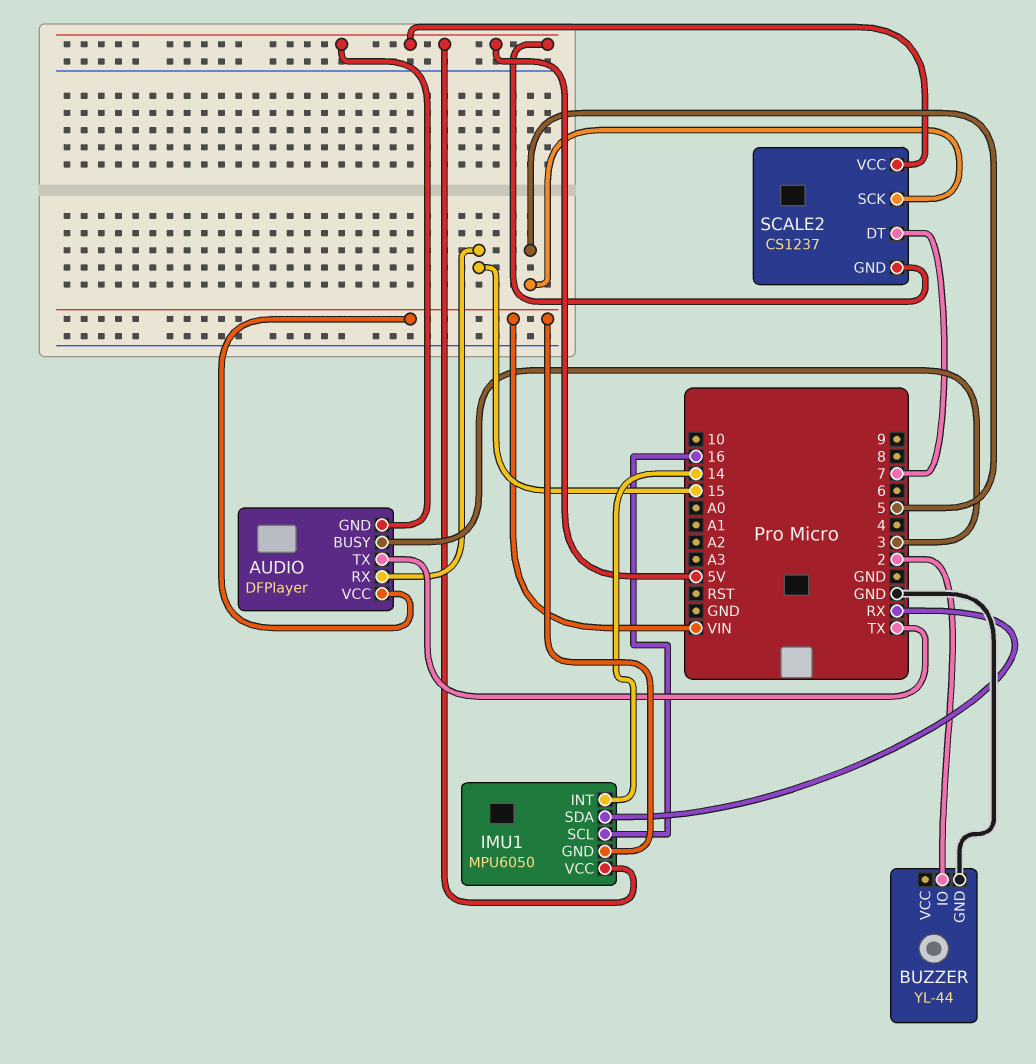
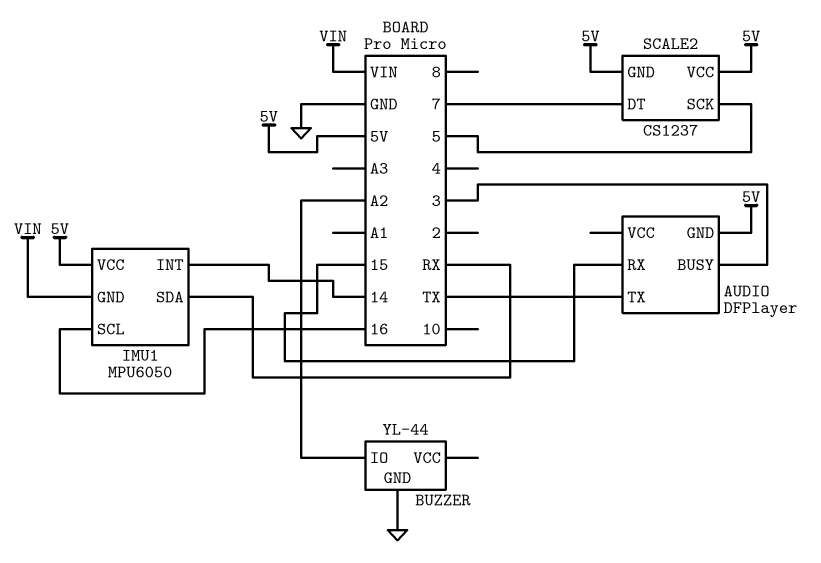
AUDIO pin VCC: VIN -> none
BUZZER pin IO: 2 -> A2

